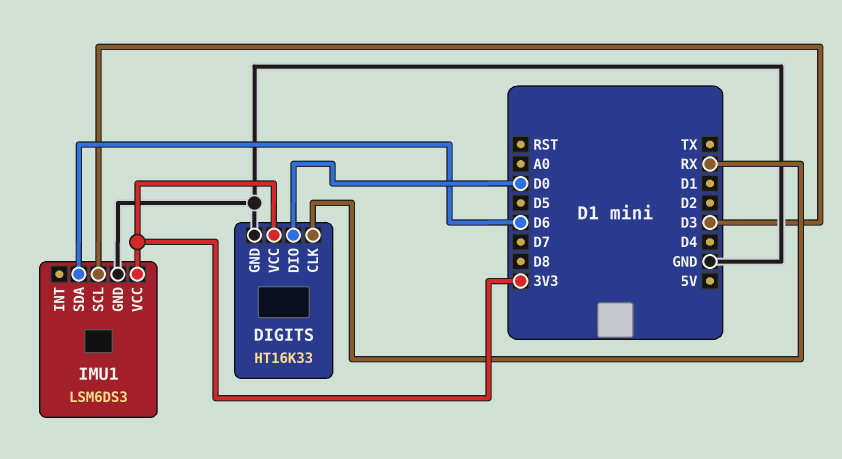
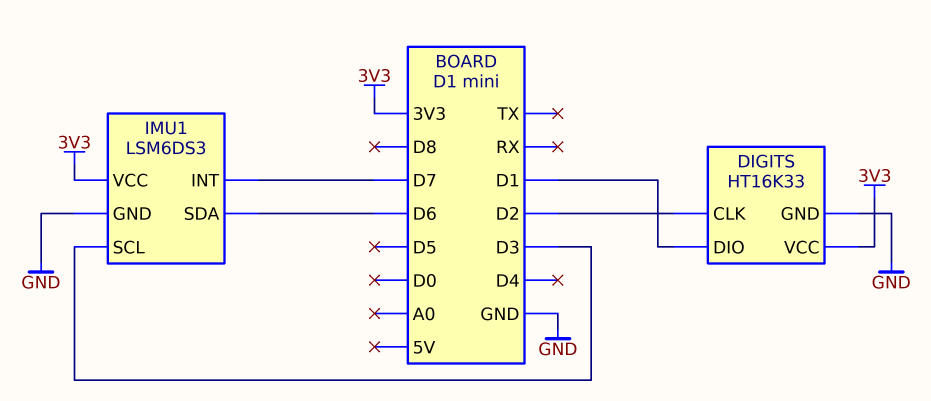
DIGITS pin CLK: RX -> D2
DIGITS pin DIO: D0 -> D1
IMU1 pin INT: none -> D7

